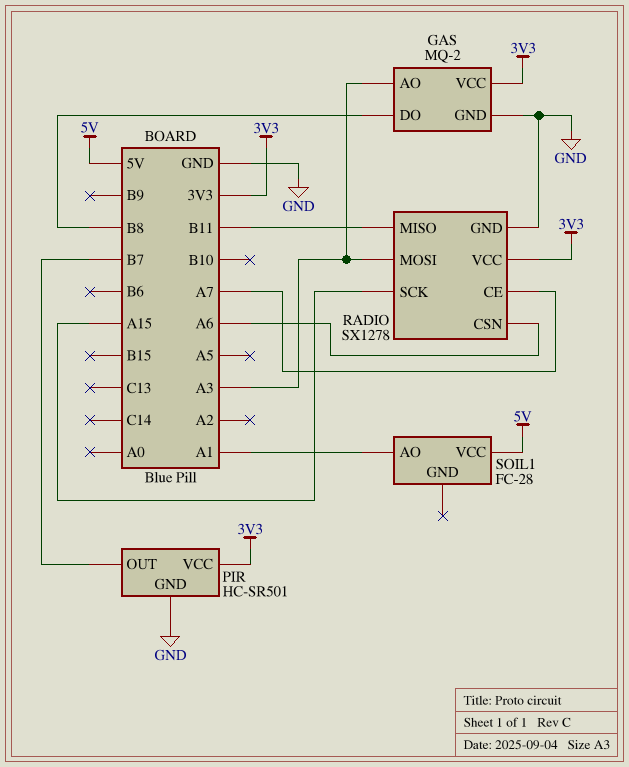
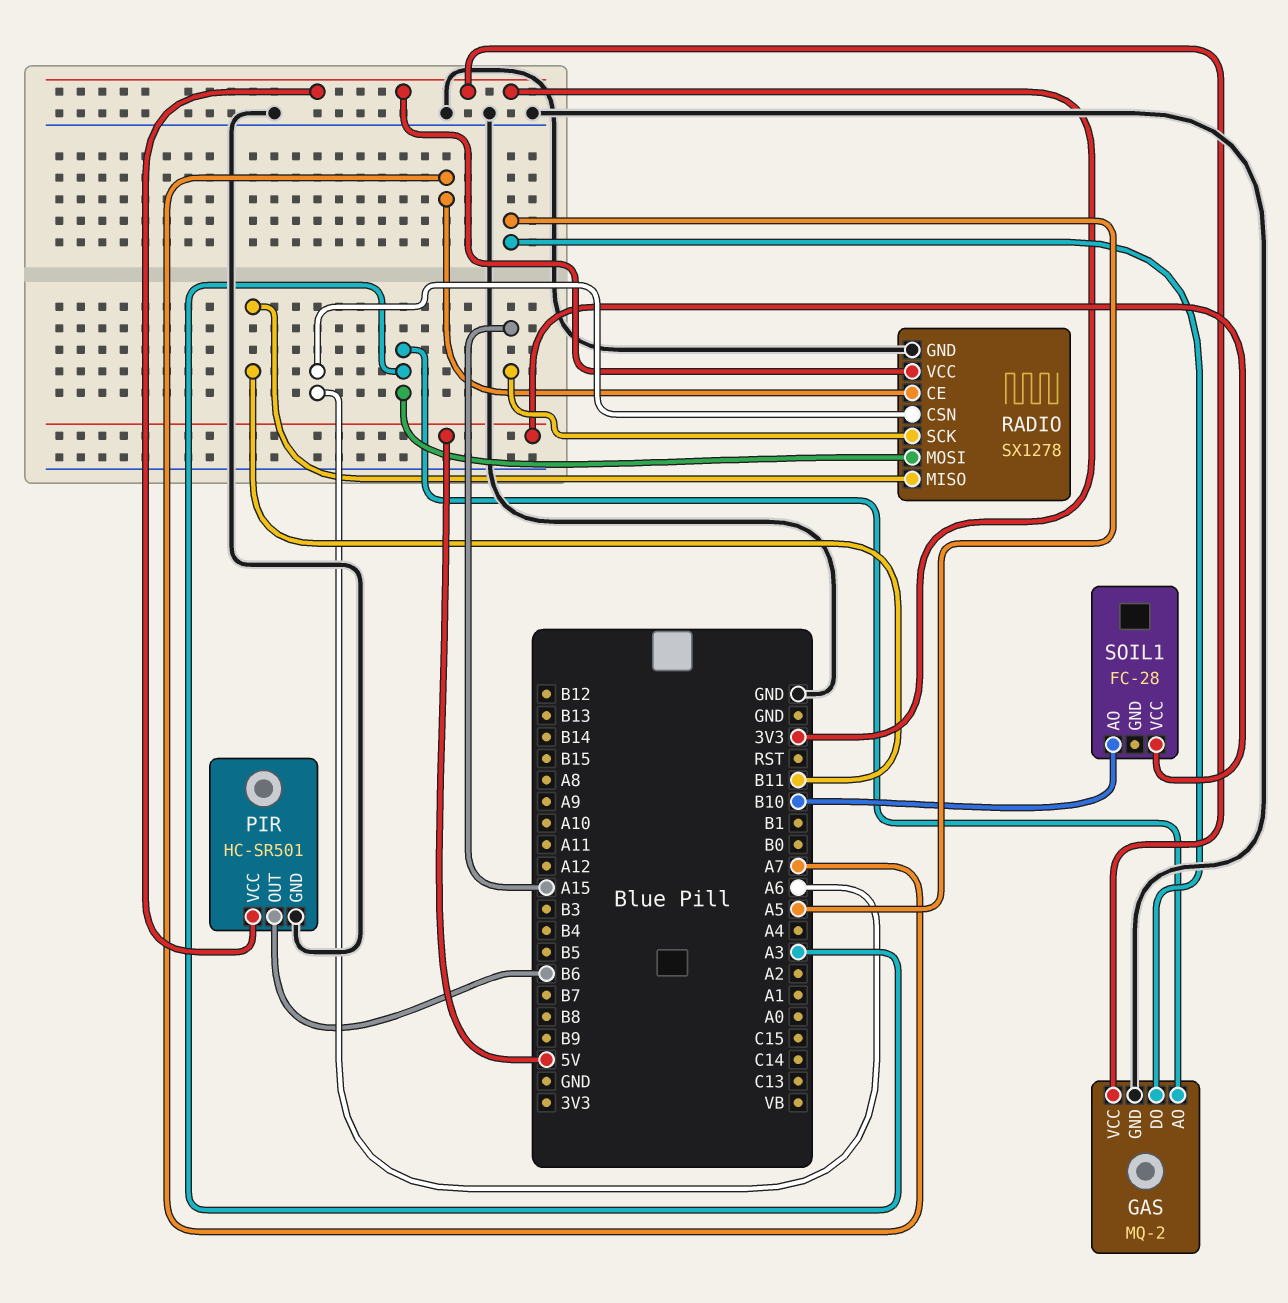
GAS pin DO: B8 -> A5
PIR pin OUT: B7 -> B6
SOIL1 pin AO: A1 -> B10

